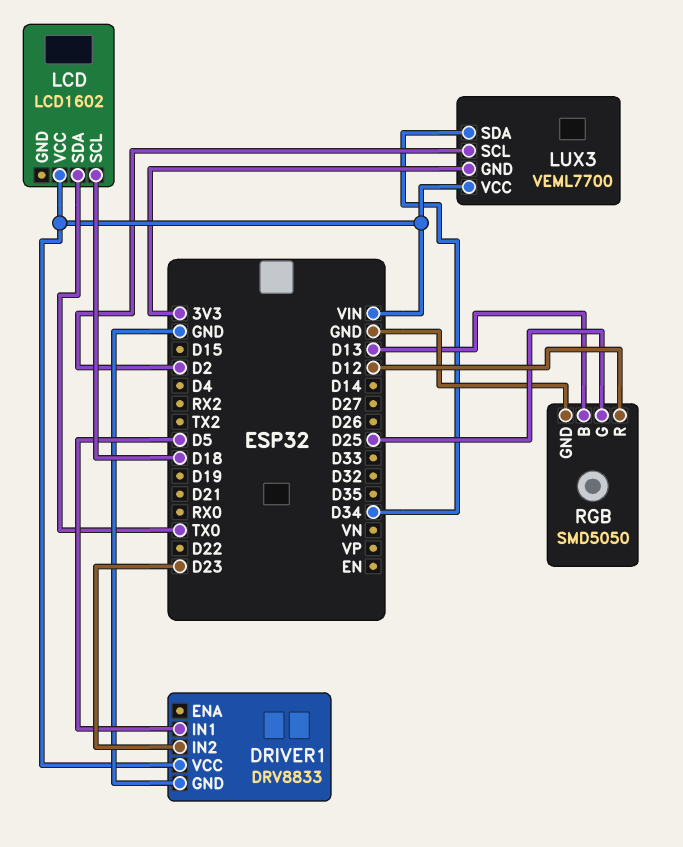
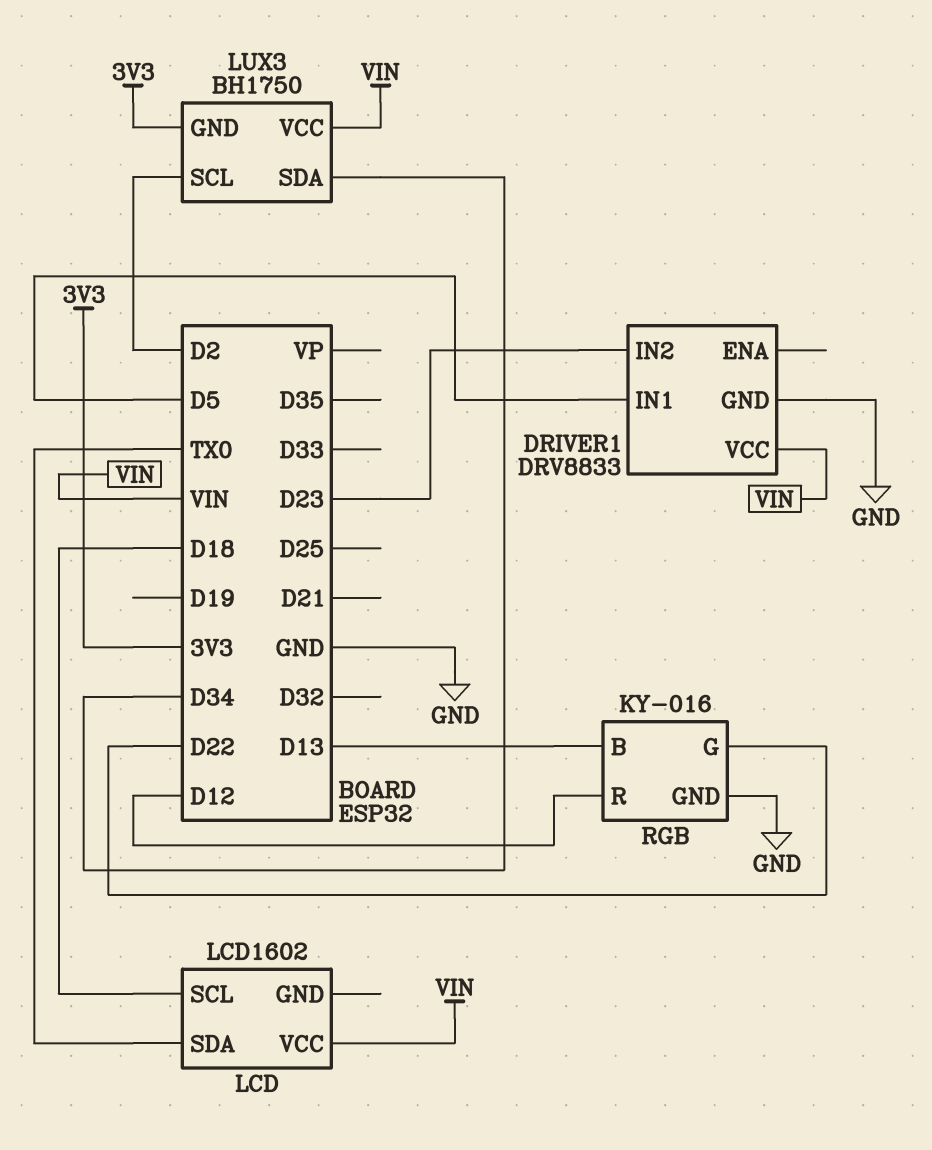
LUX3: VEML7700 -> BH1750
RGB: SMD5050 -> KY-016
RGB pin G: D25 -> D22

